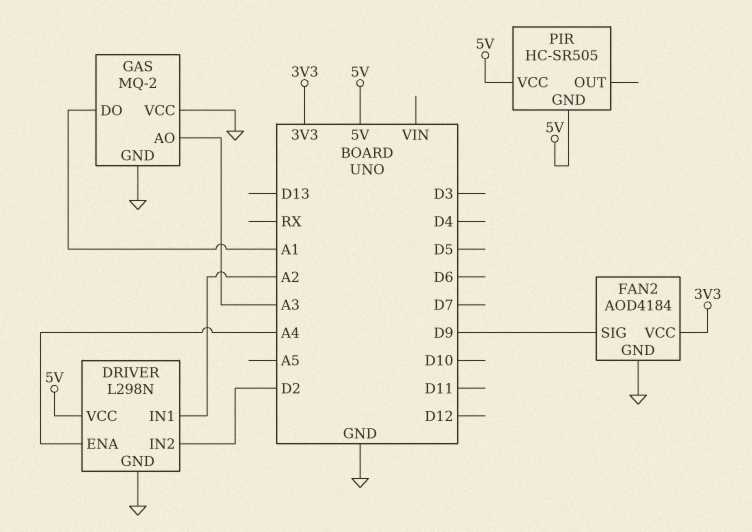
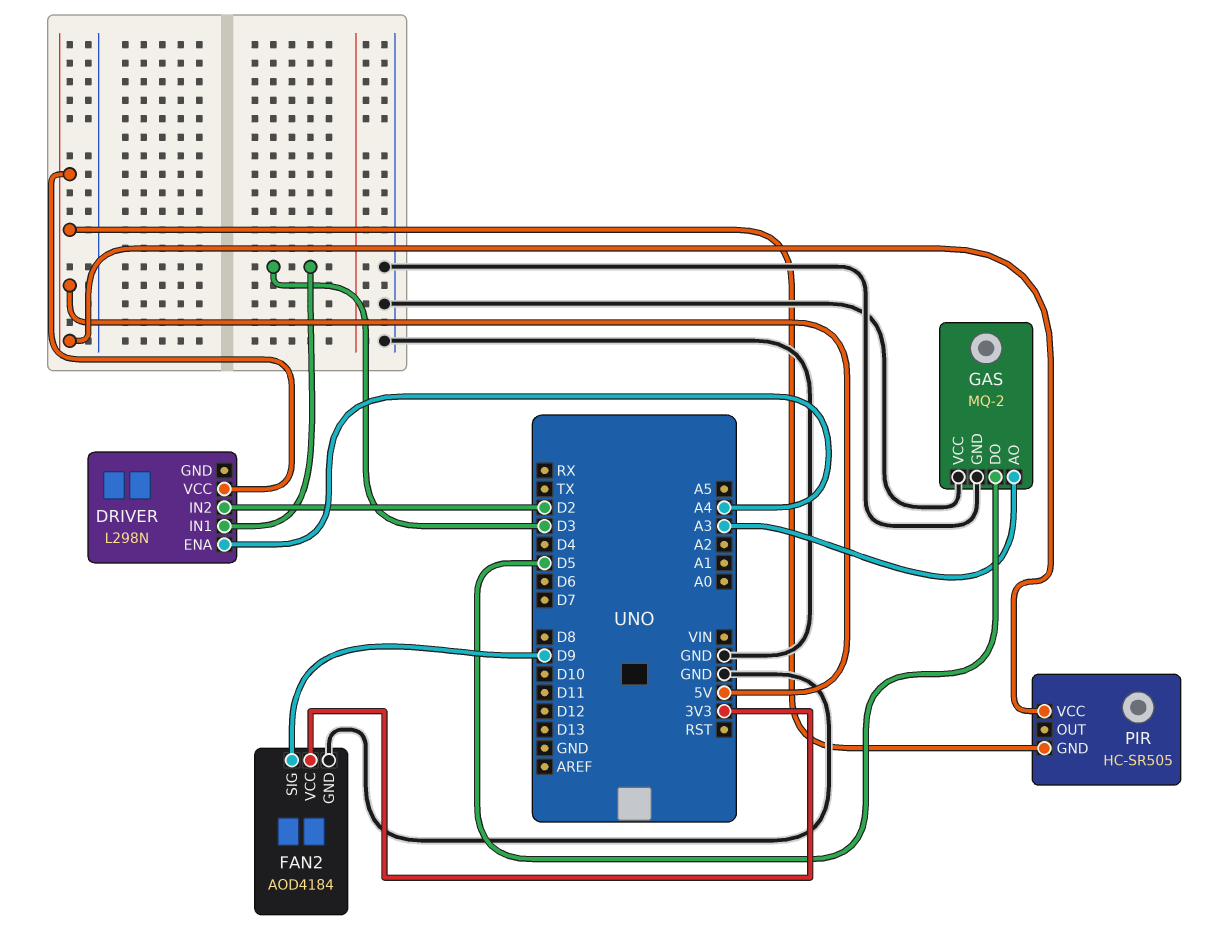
DRIVER pin GND: GND -> none
DRIVER pin IN1: A2 -> D3
GAS pin DO: A1 -> D5

